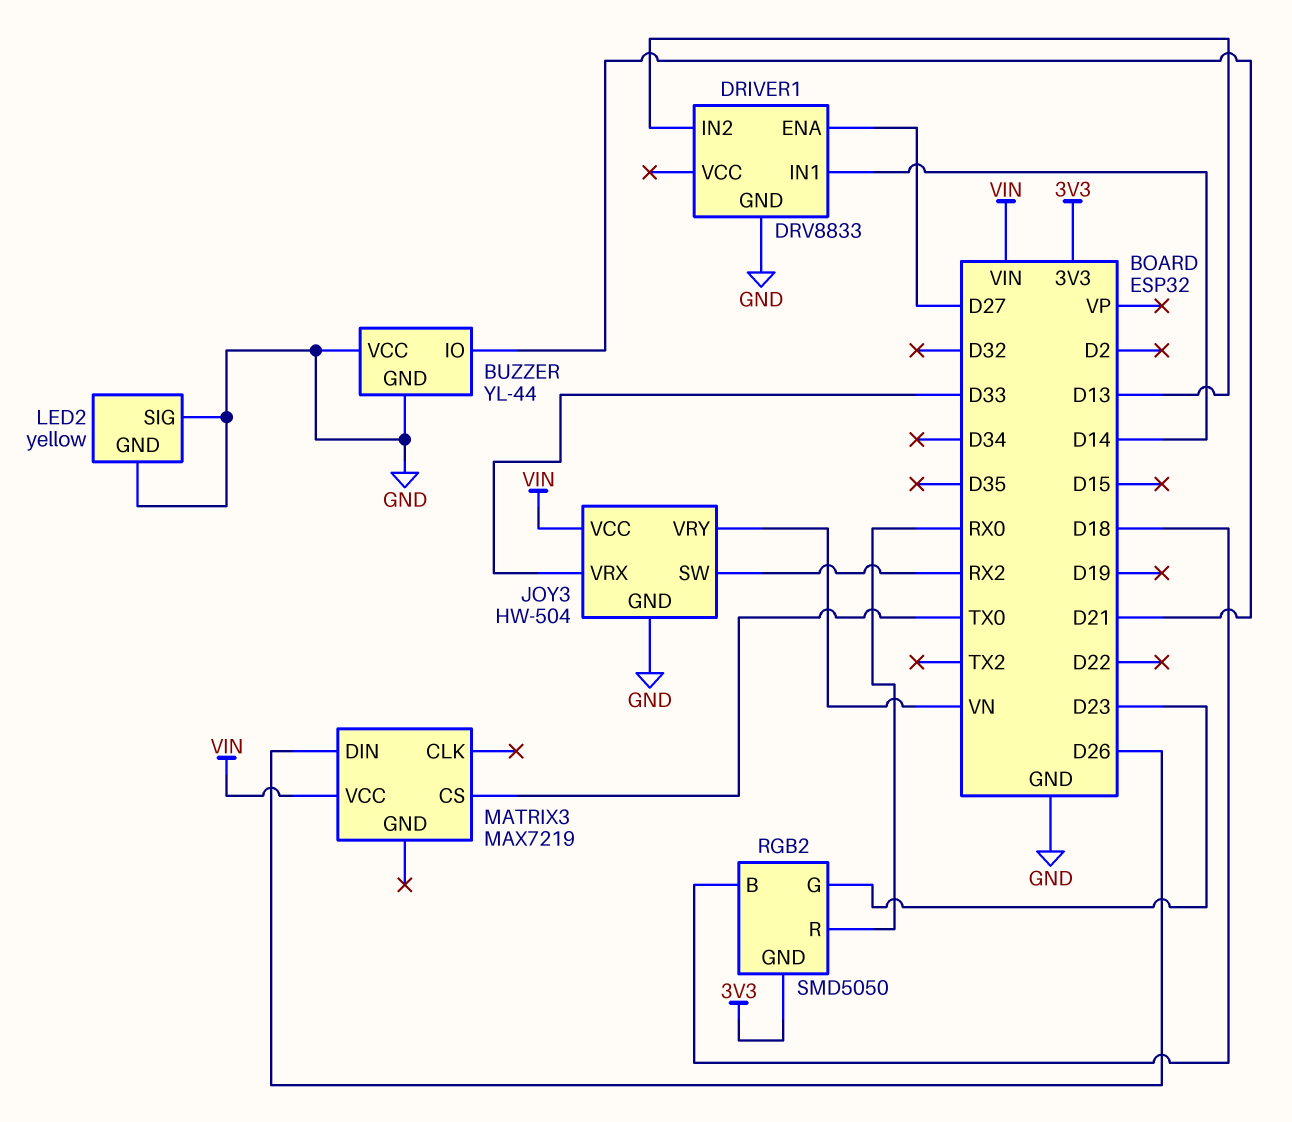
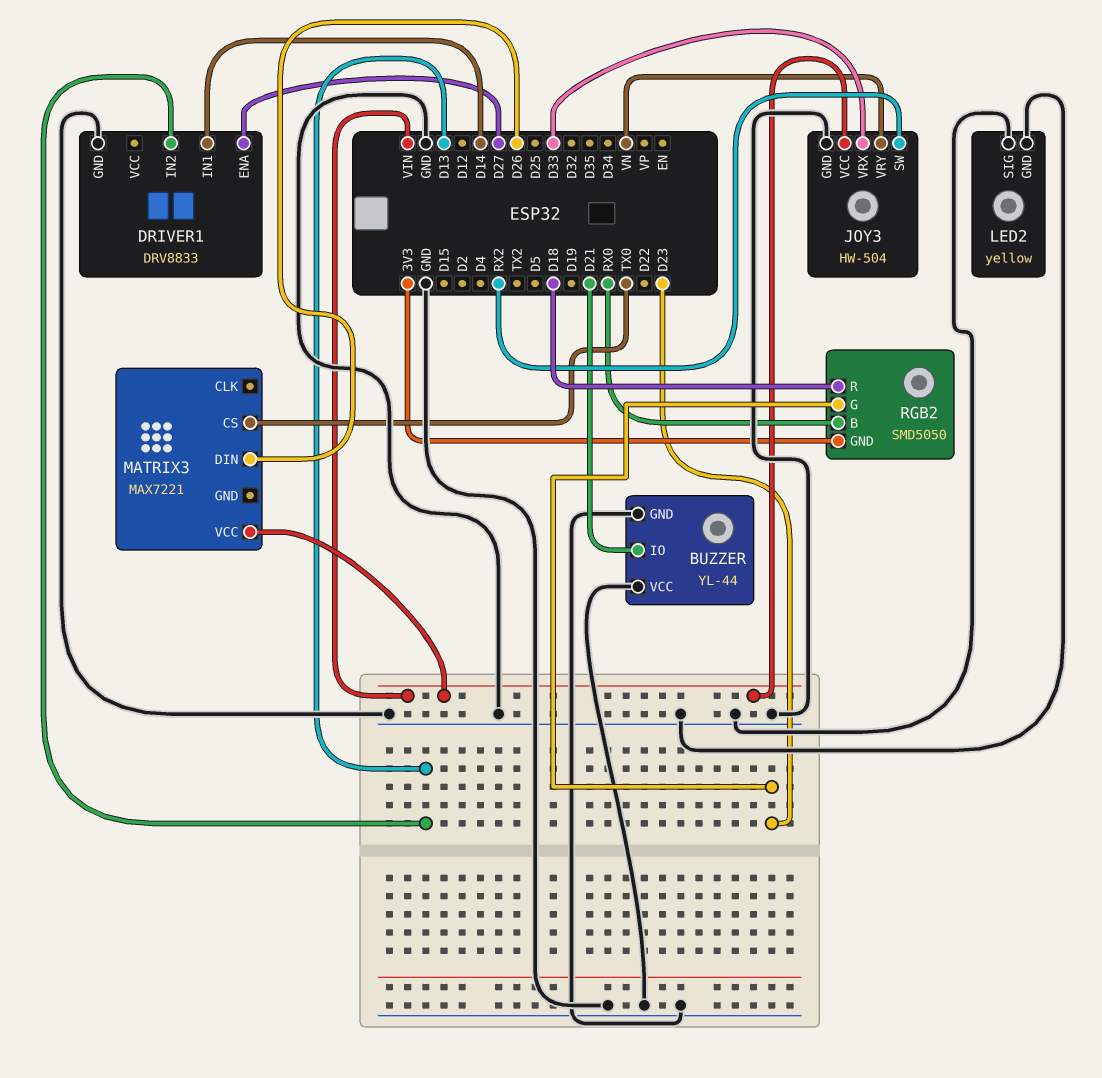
MATRIX3: MAX7219 -> MAX7221
RGB2 pin B: D18 -> RX0
RGB2 pin R: RX0 -> D18

